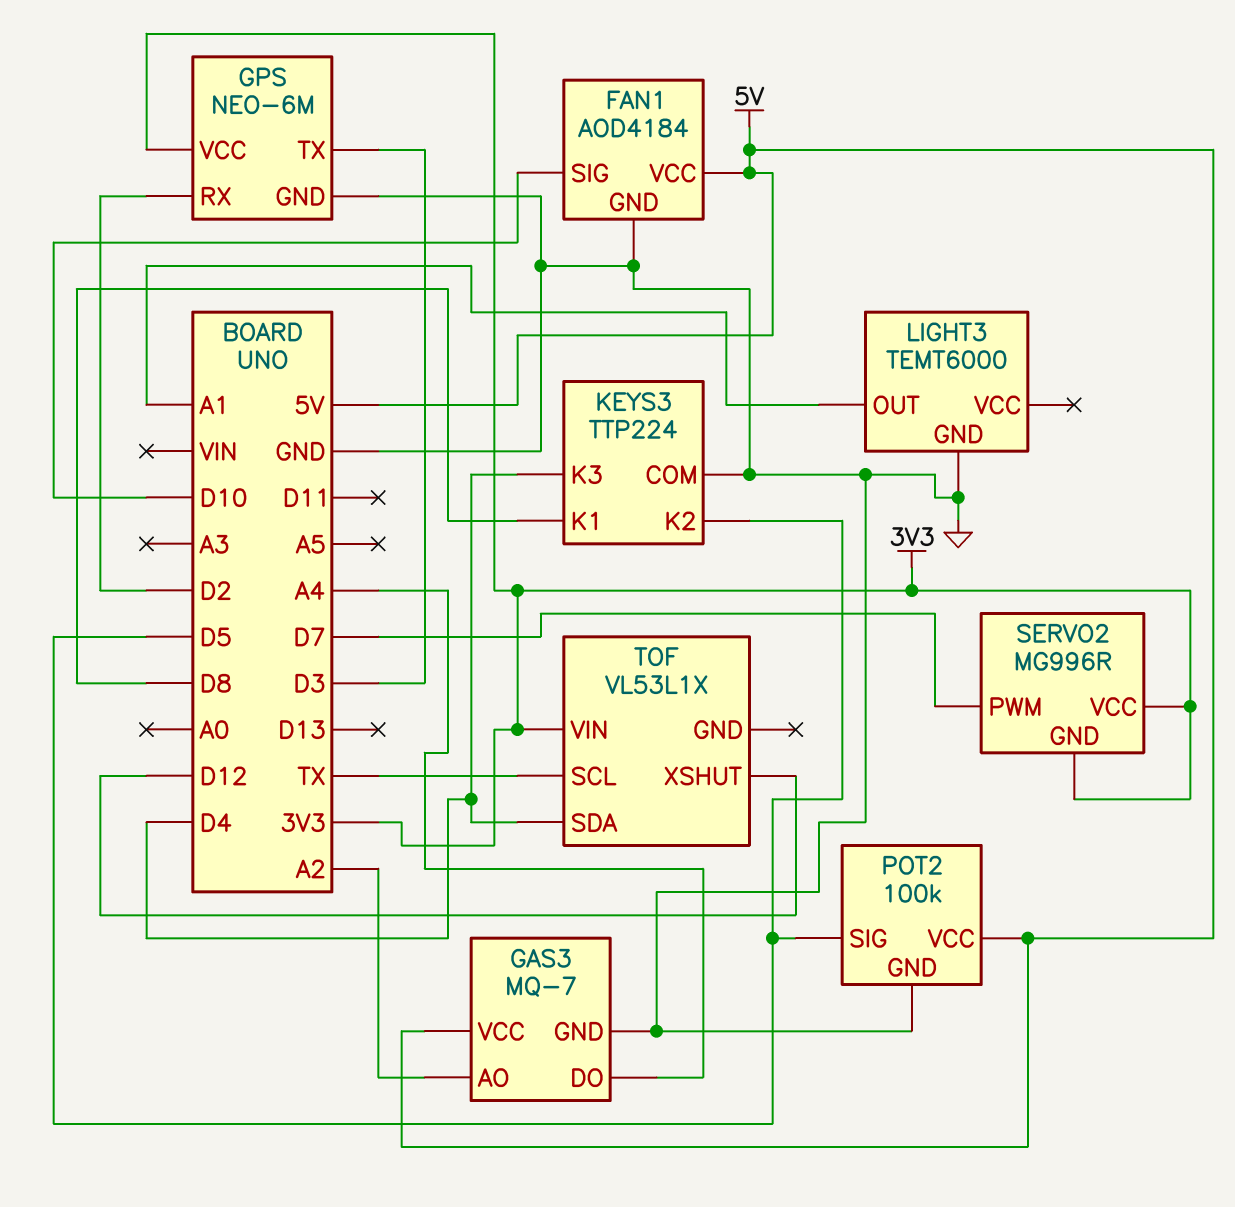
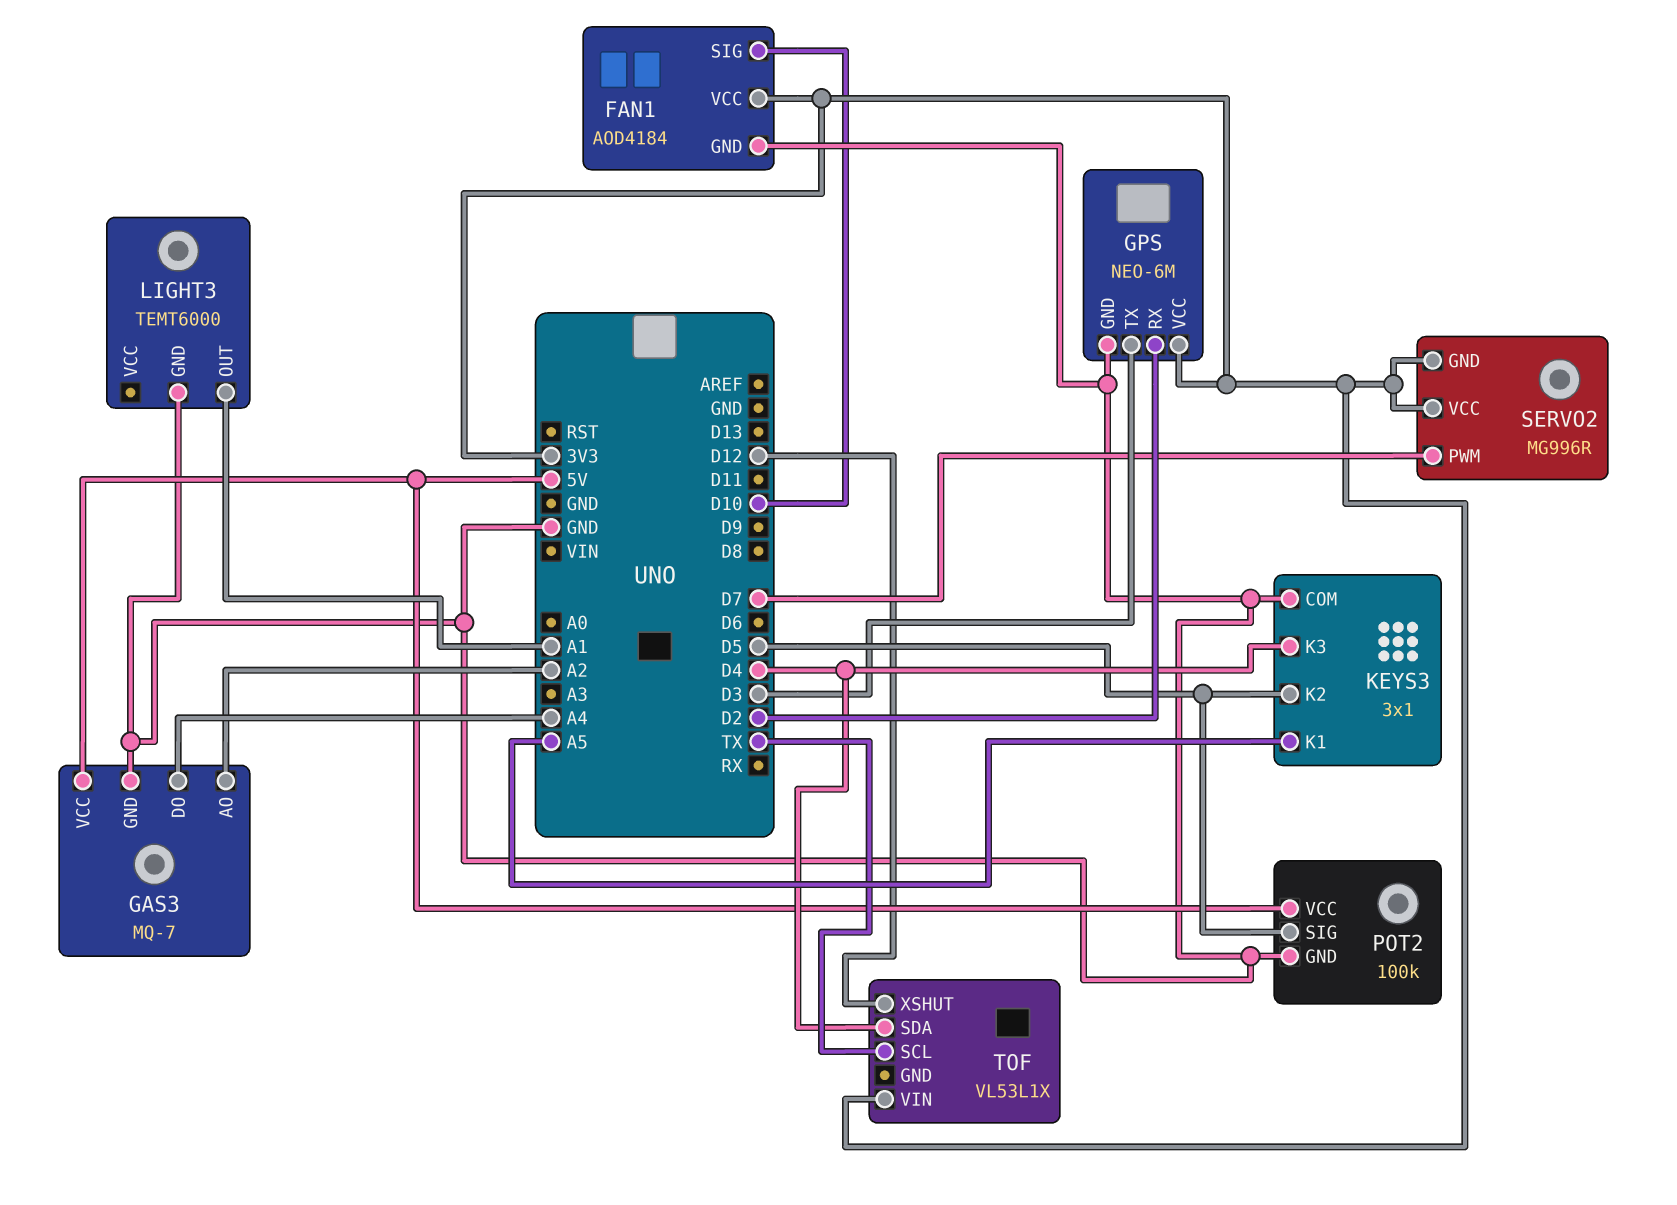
FAN1 pin VCC: 5V -> 3V3
KEYS3: TTP224 -> 3x1
KEYS3 pin K1: D8 -> A5

